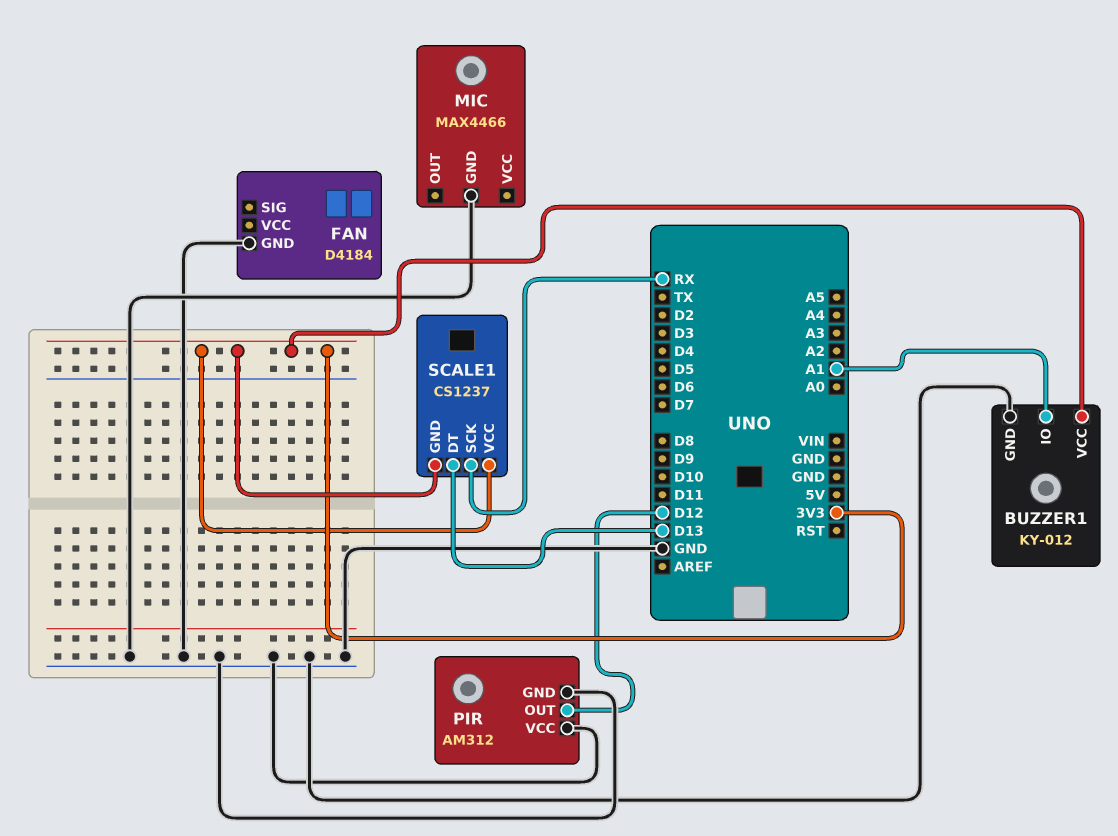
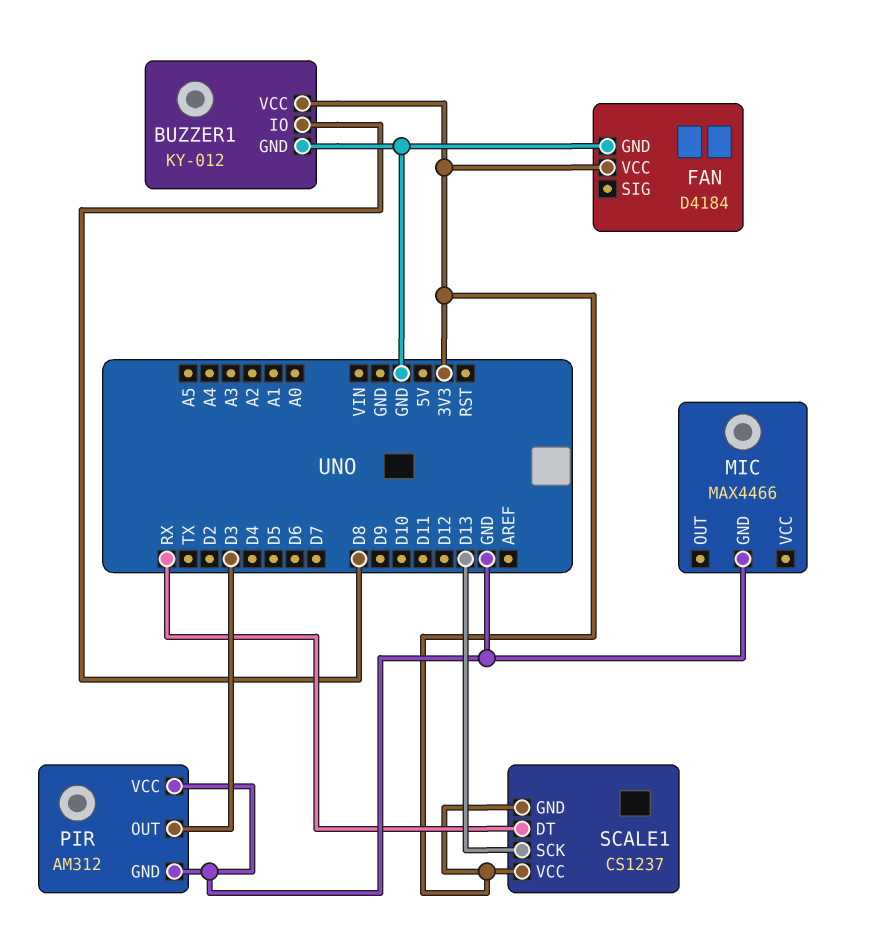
BUZZER1 pin IO: A1 -> D8
FAN pin VCC: none -> 3V3
PIR pin OUT: D12 -> D3
SCALE1 pin DT: D13 -> RX
SCALE1 pin SCK: RX -> D13

